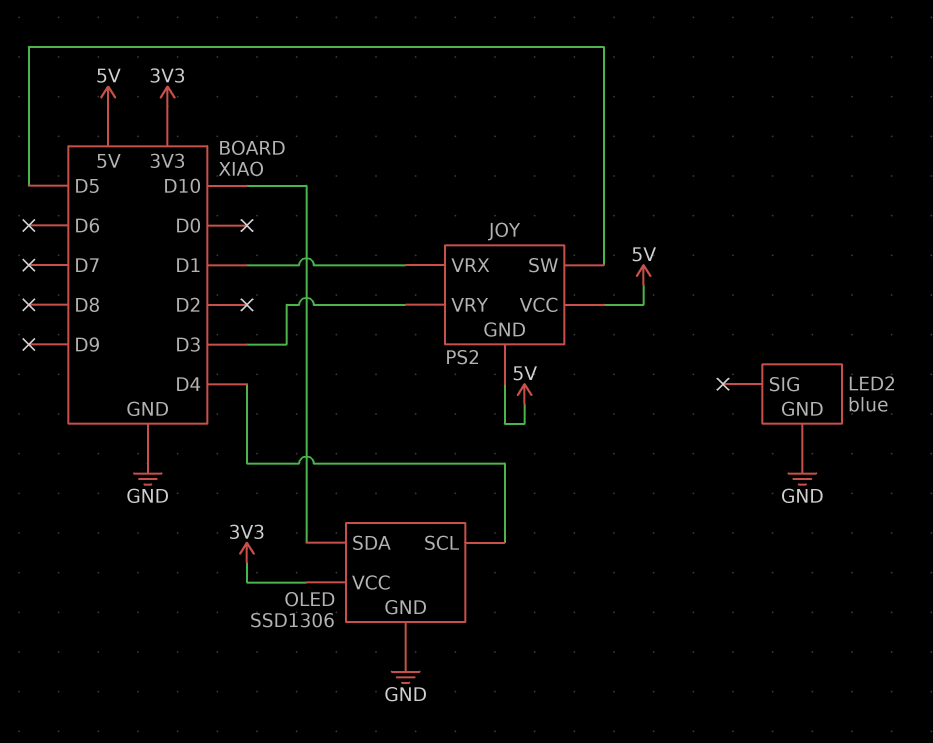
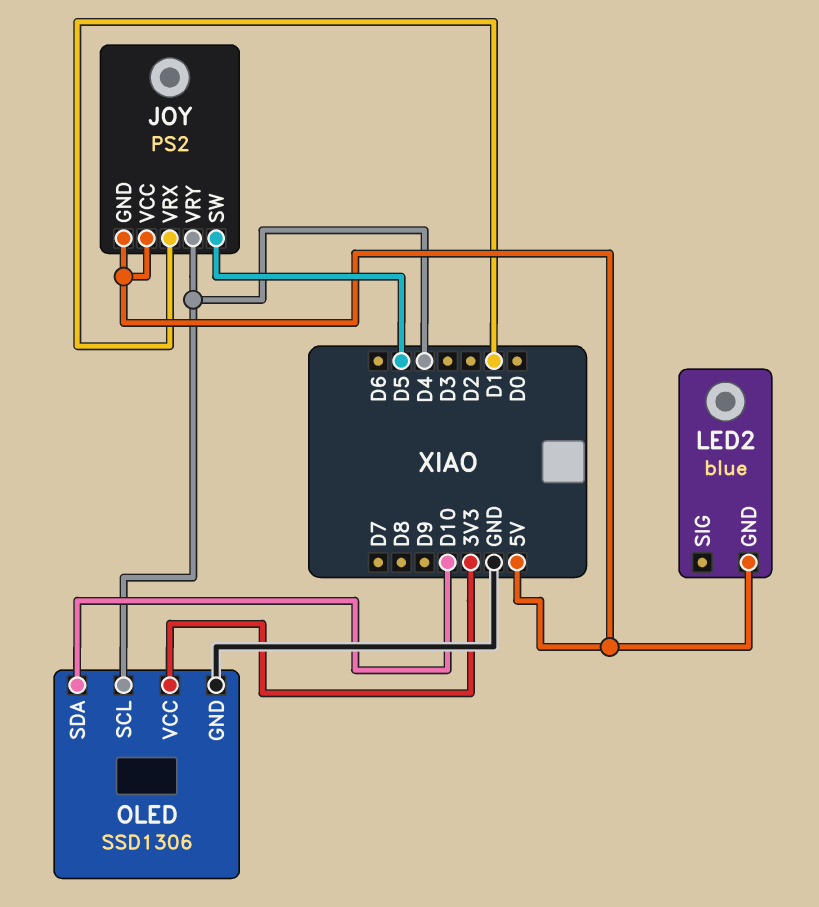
JOY pin VRY: D3 -> D4
LED2 pin GND: GND -> 5V

